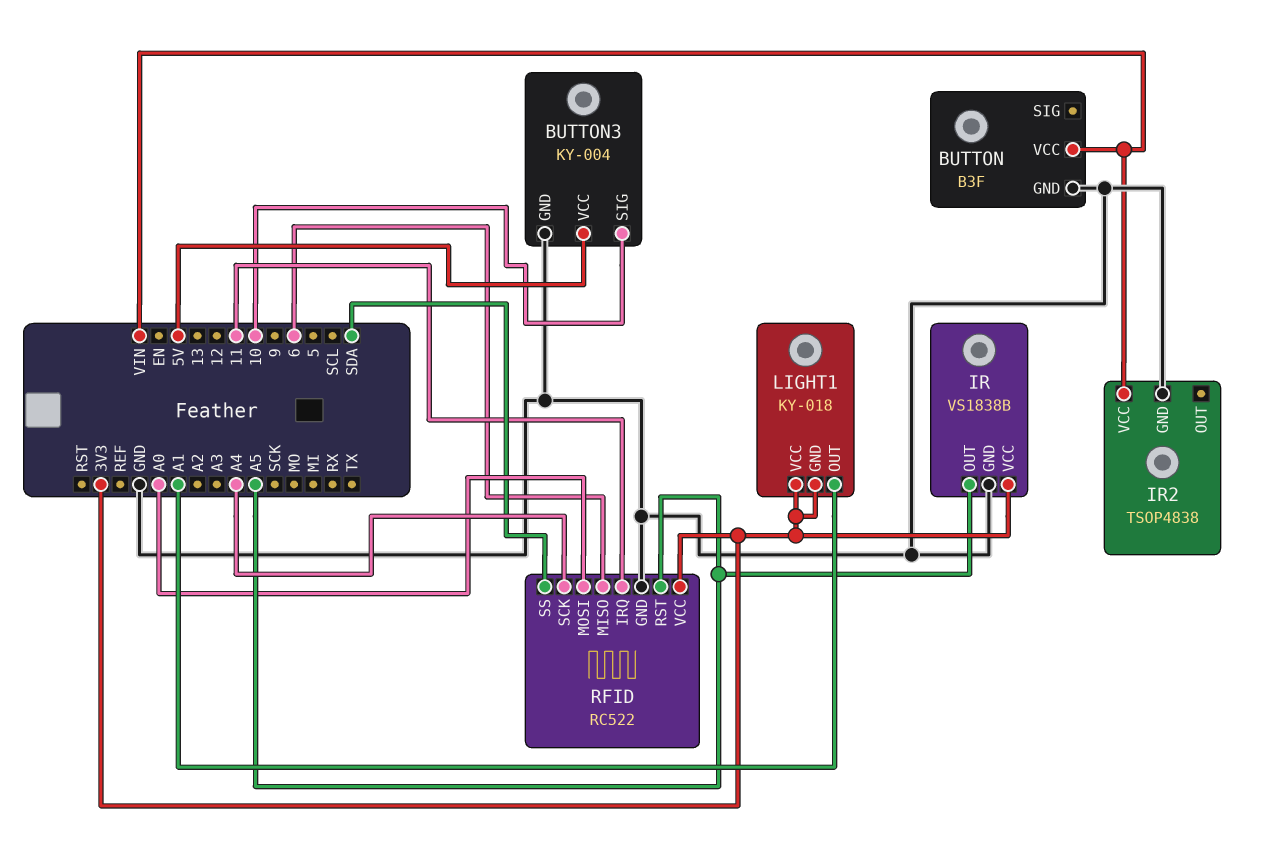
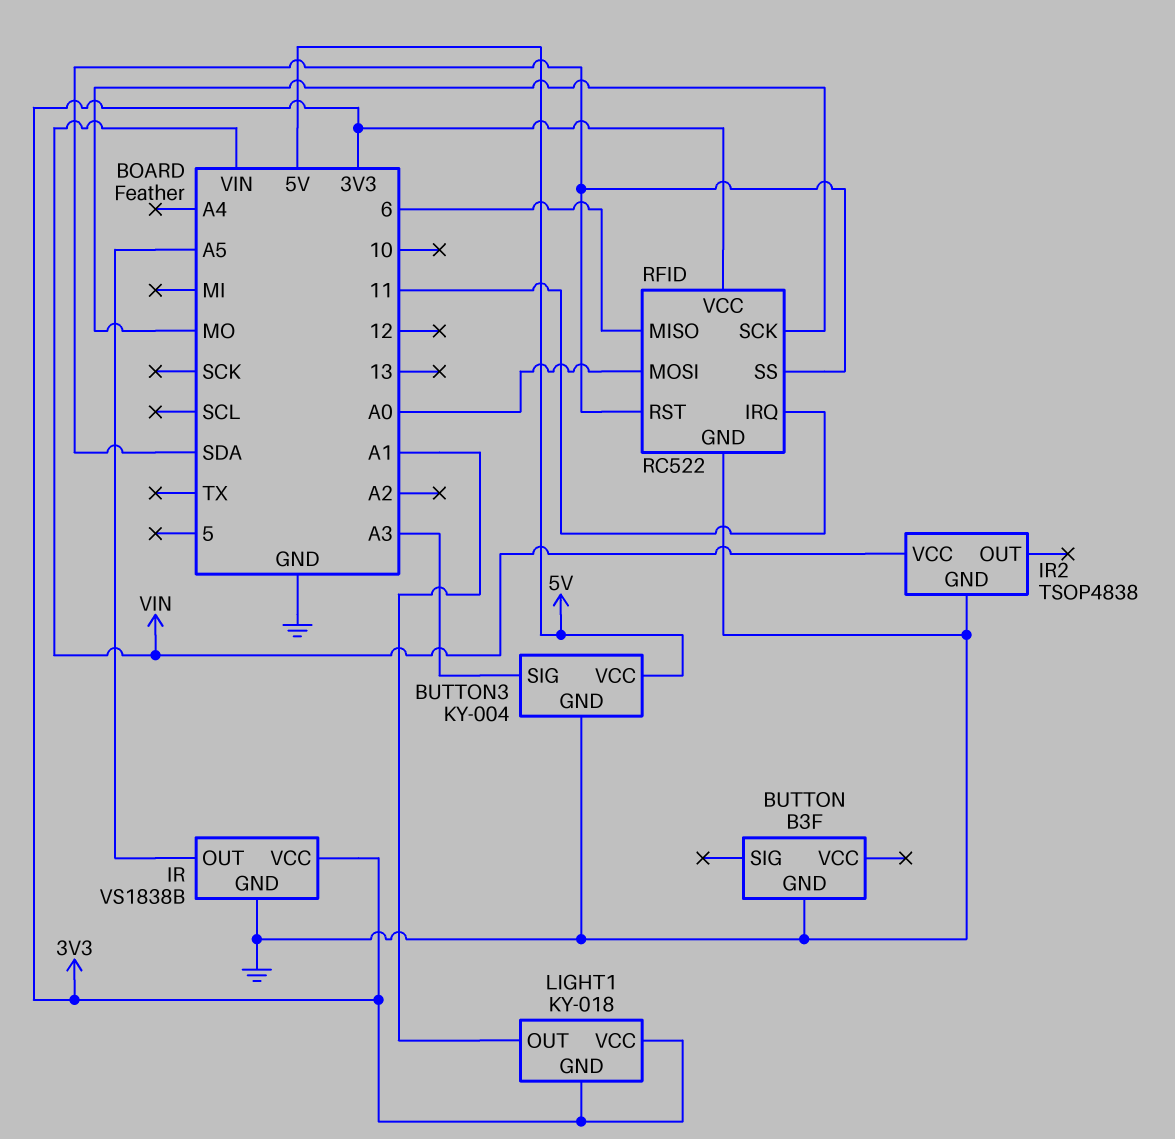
BUTTON pin VCC: VIN -> none
BUTTON3 pin SIG: 10 -> A3
RFID pin RST: A5 -> SDA
RFID pin SCK: A4 -> MO

